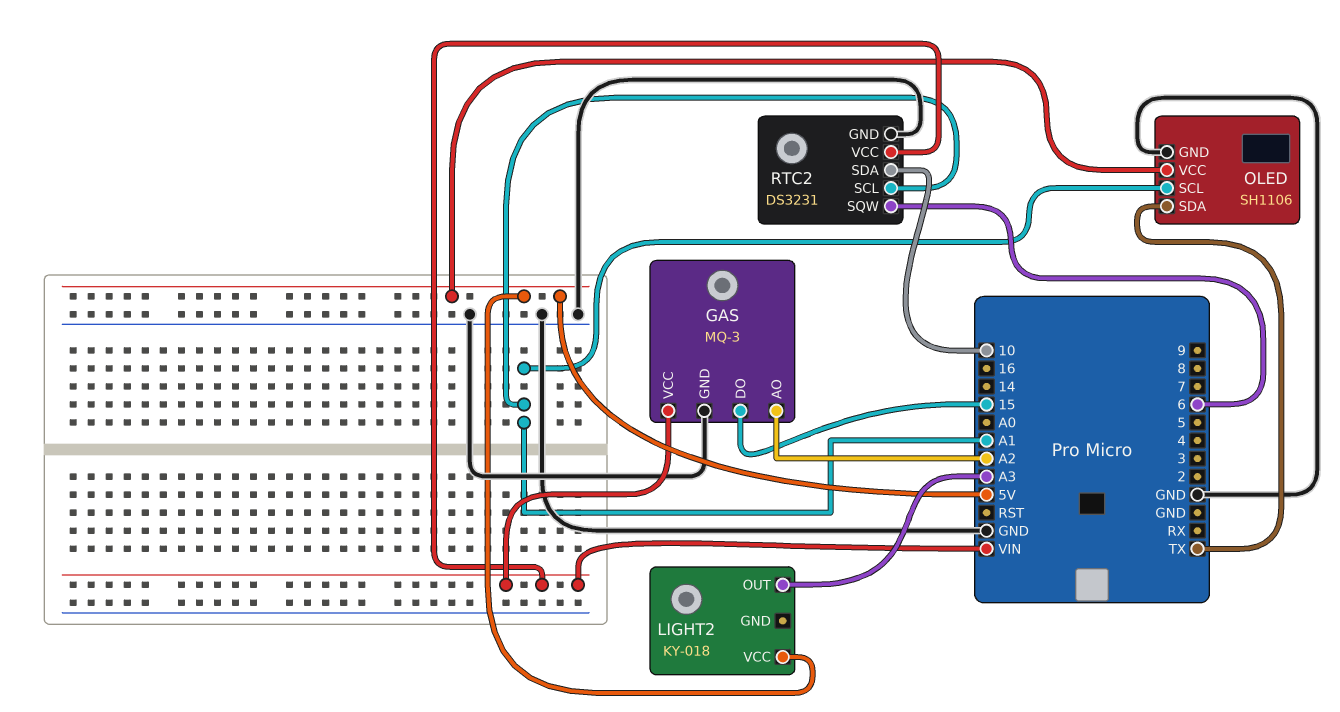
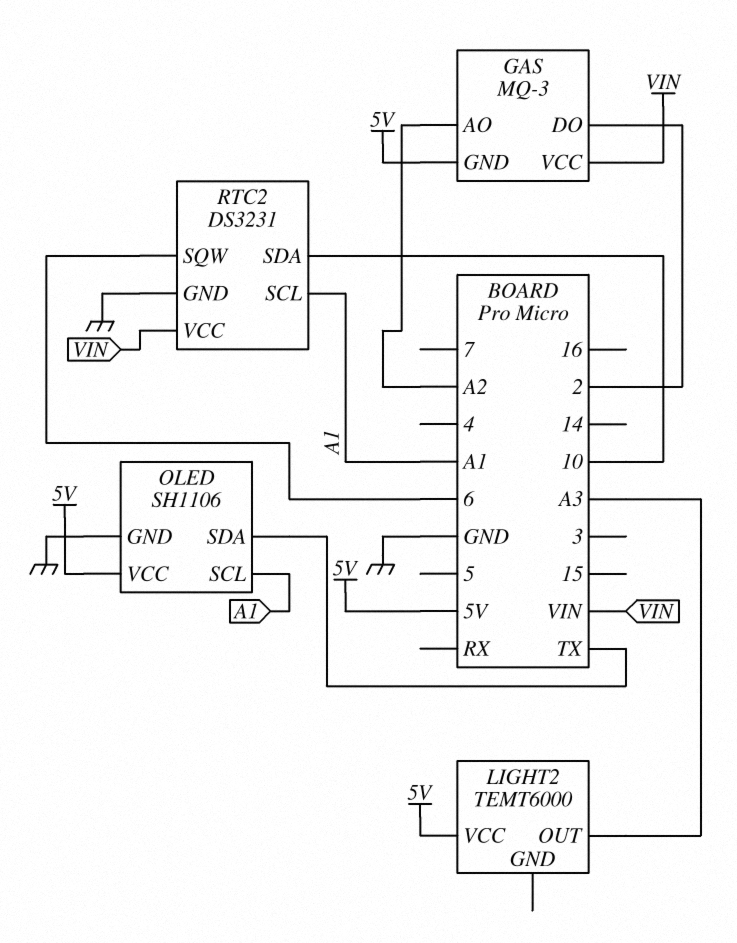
GAS pin DO: 15 -> 2
GAS pin GND: GND -> 5V
LIGHT2: KY-018 -> TEMT6000

